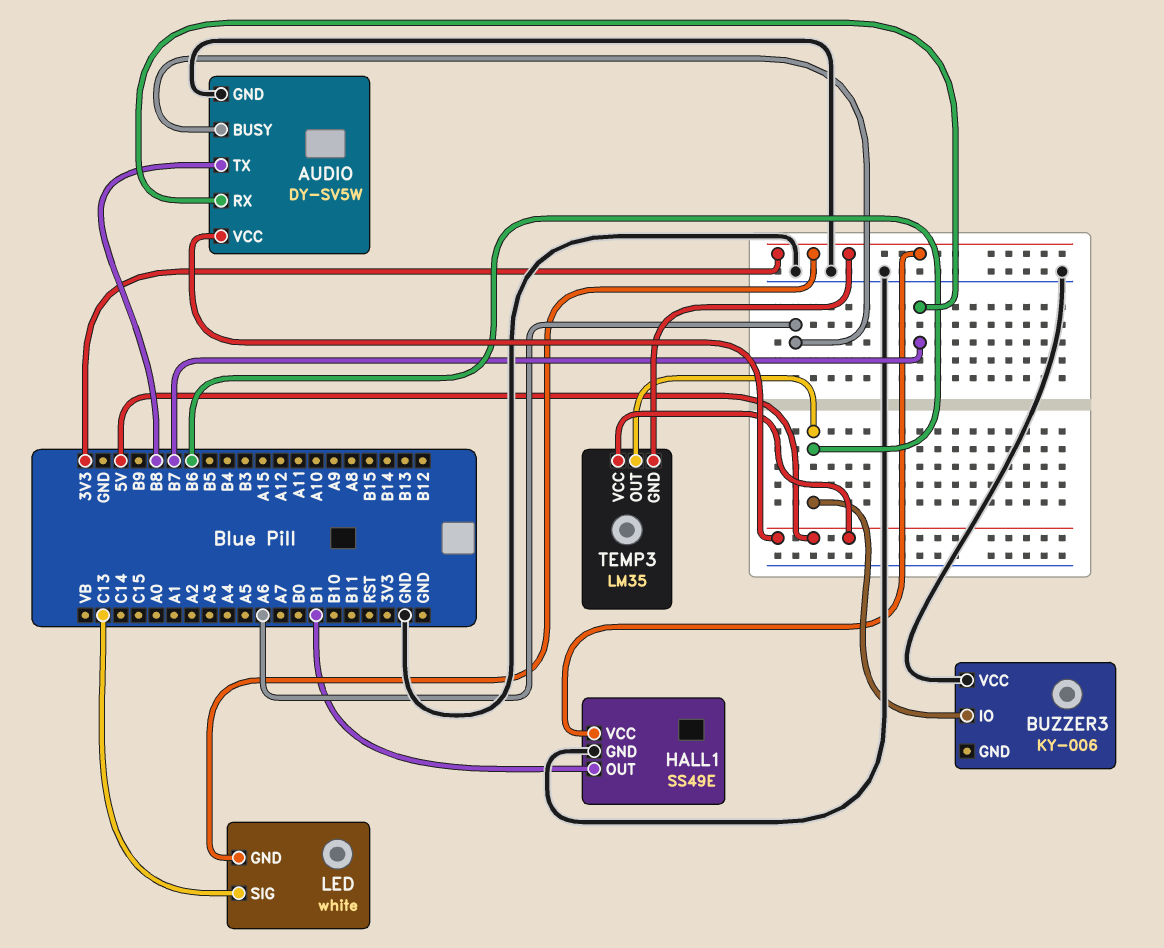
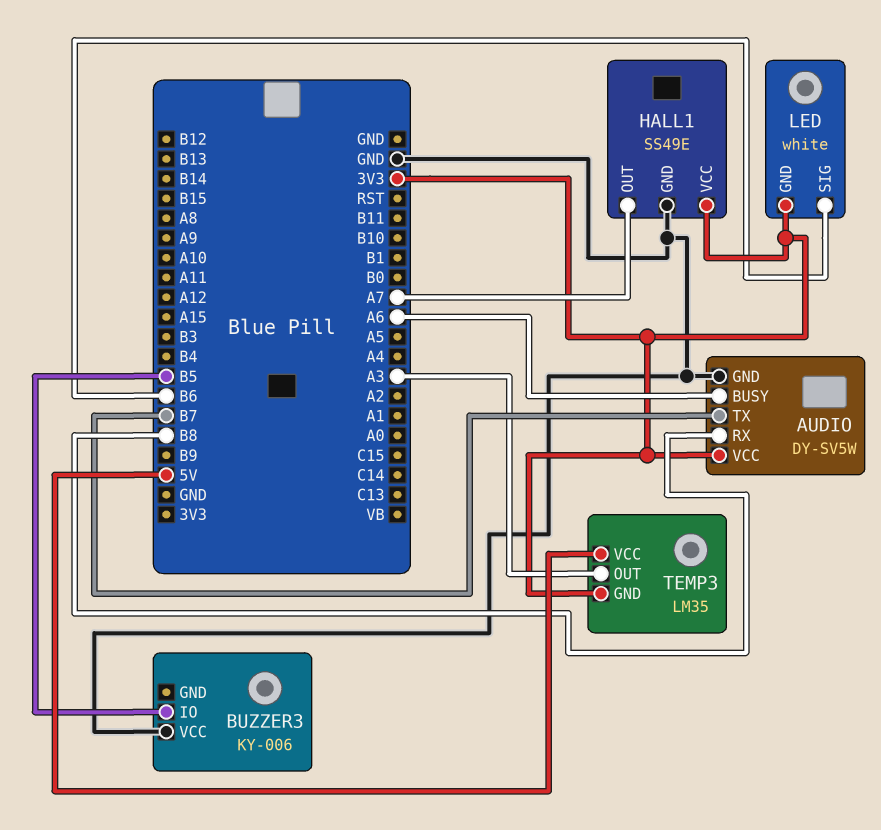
AUDIO pin RX: B7 -> B8
AUDIO pin TX: B8 -> B7
AUDIO pin VCC: 5V -> 3V3
BUZZER3 pin IO: B6 -> B5
HALL1 pin OUT: B1 -> A7
LED pin SIG: C13 -> B6
TEMP3 pin OUT: B6 -> A3

